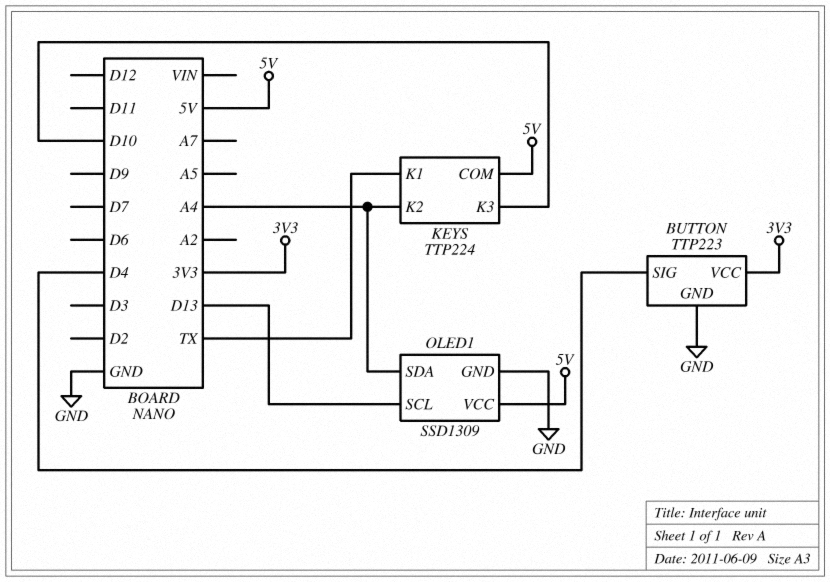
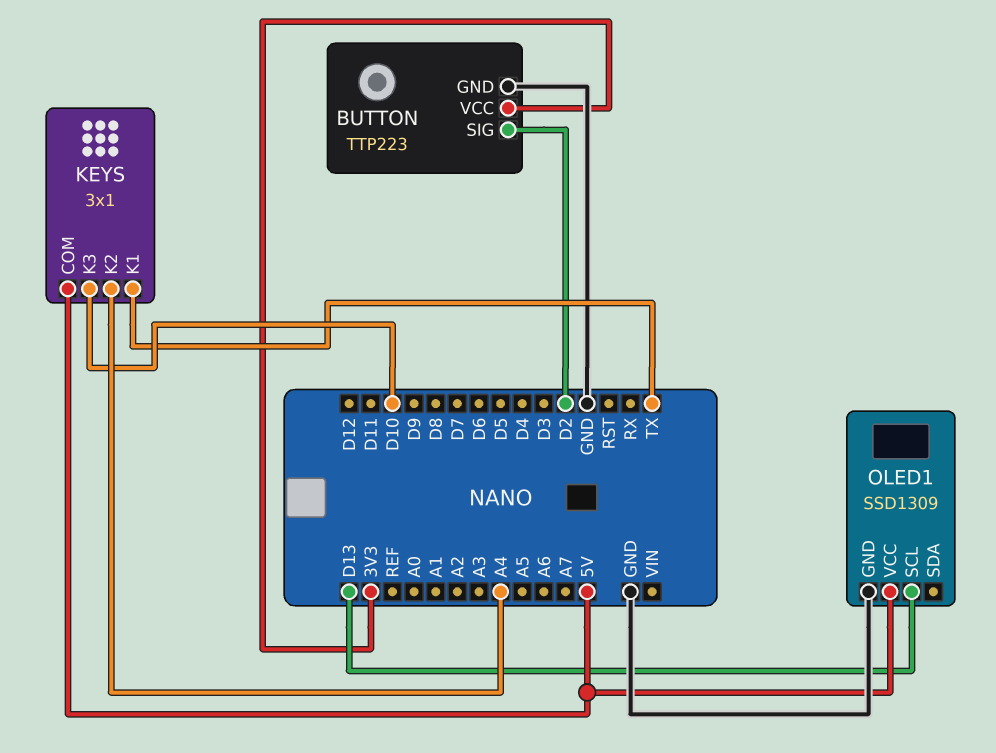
BUTTON pin SIG: D4 -> D2
KEYS: TTP224 -> 3x1
OLED1 pin SDA: A4 -> none

